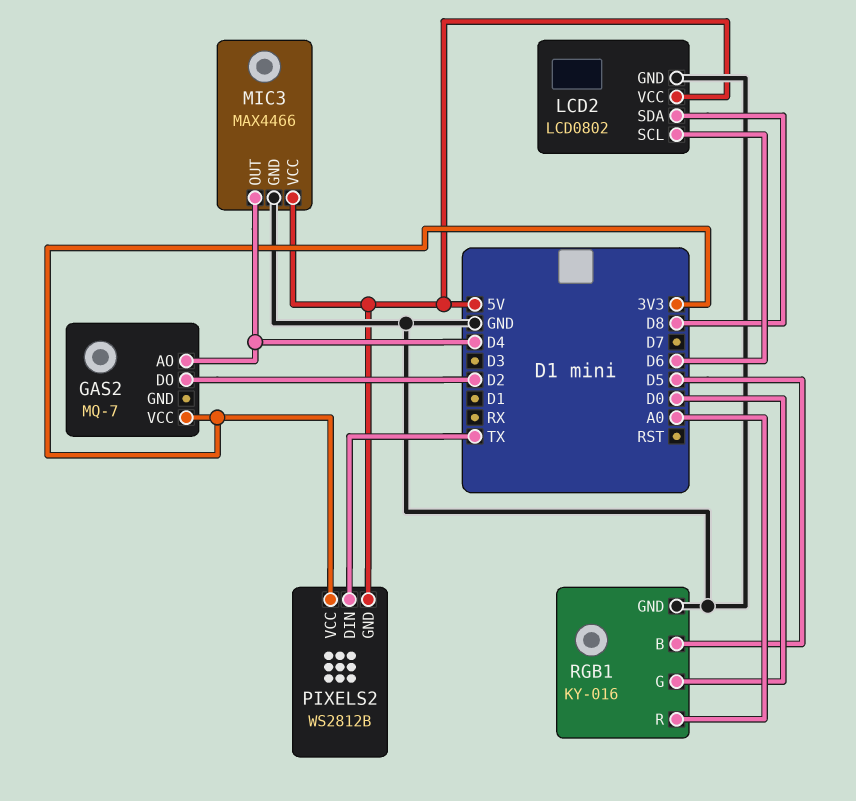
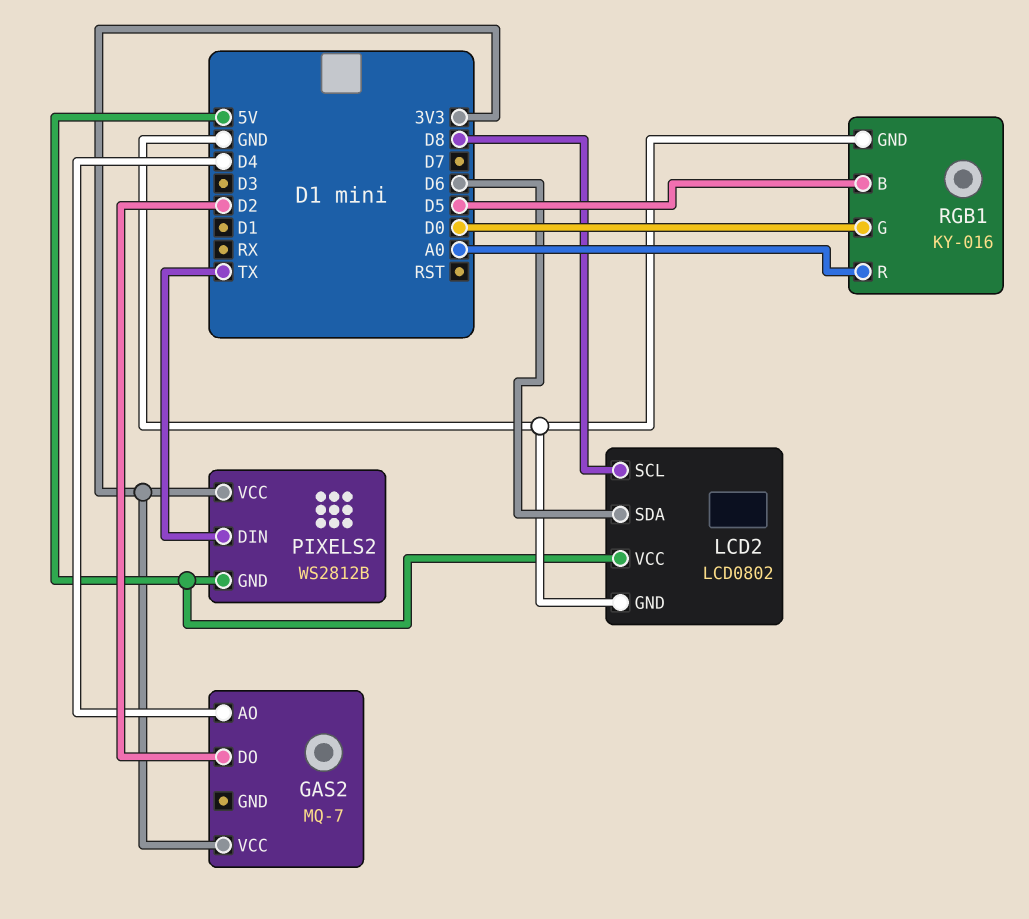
LCD2 pin SCL: D6 -> D8
LCD2 pin SDA: D8 -> D6
MIC3: MAX4466 -> none
MIC3 pin GND: GND -> none
MIC3 pin OUT: D4 -> none
MIC3 pin VCC: 5V -> none

